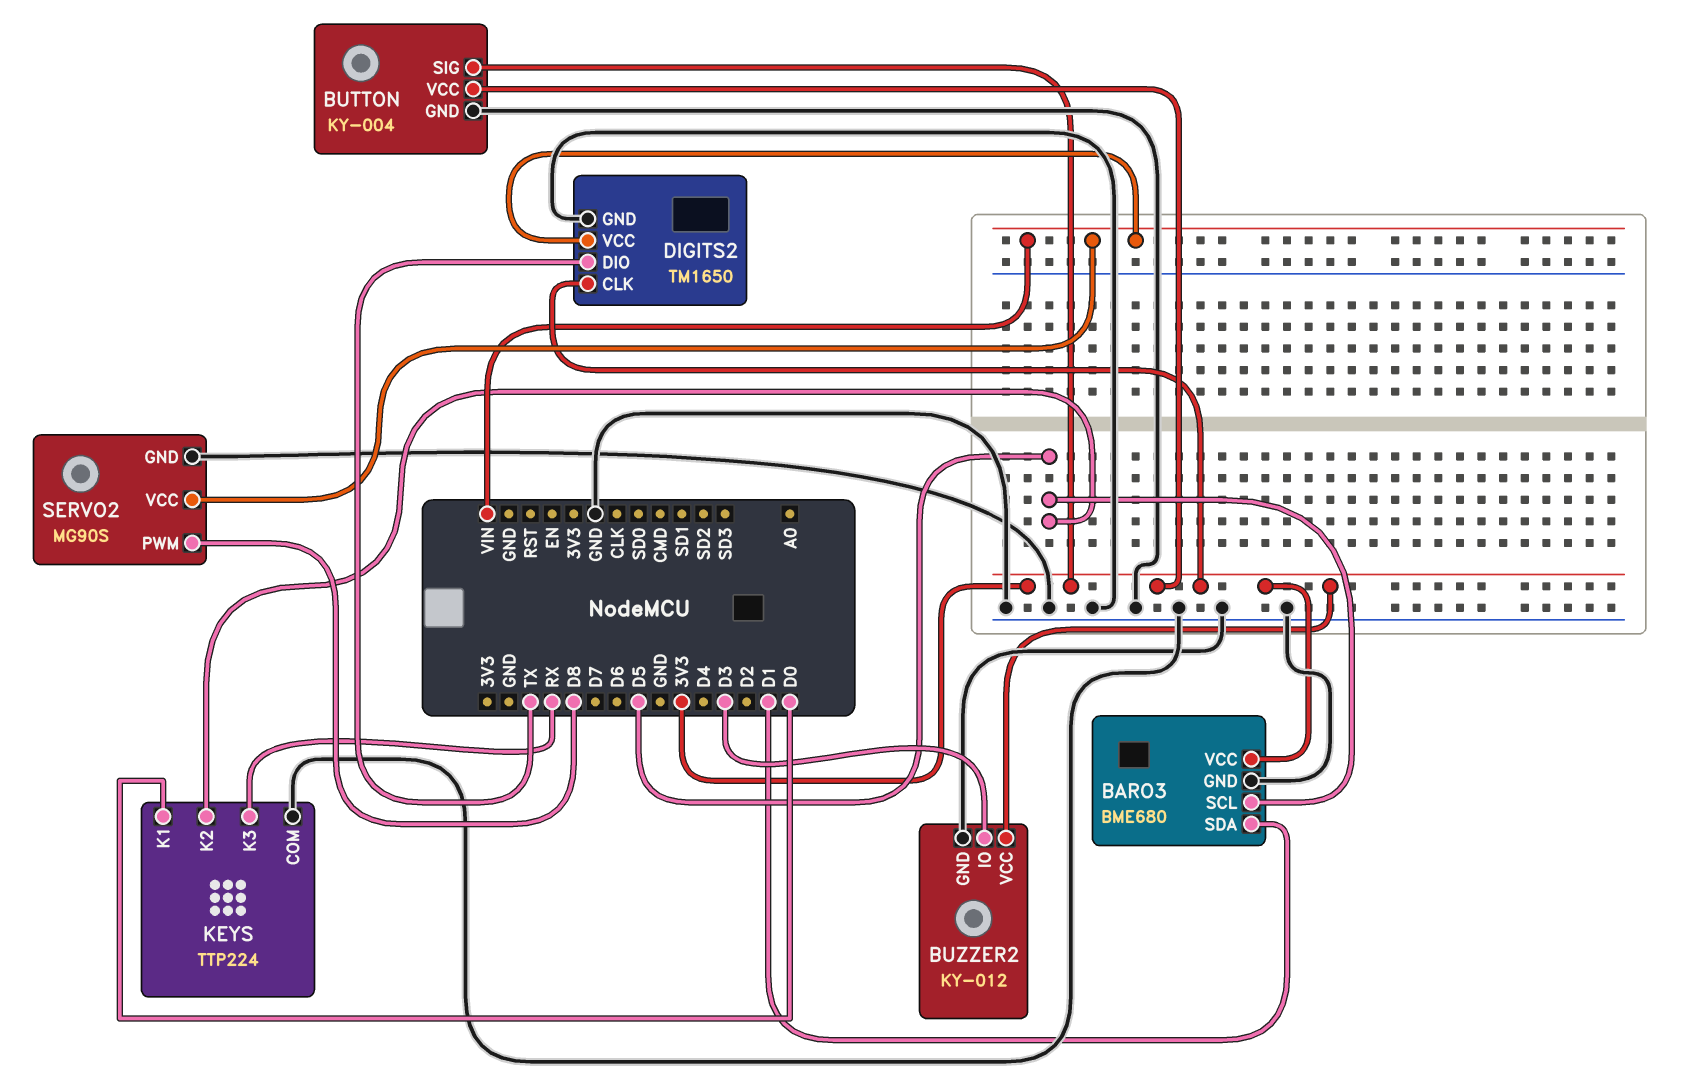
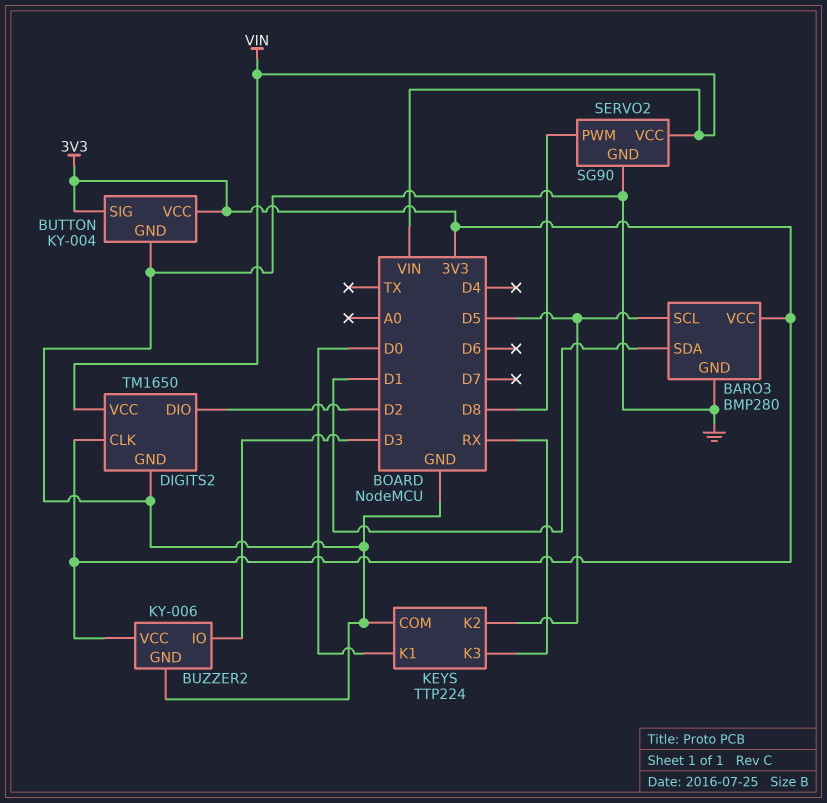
BARO3: BME680 -> BMP280
BUZZER2: KY-012 -> KY-006
DIGITS2 pin DIO: TX -> D2
SERVO2: MG90S -> SG90

